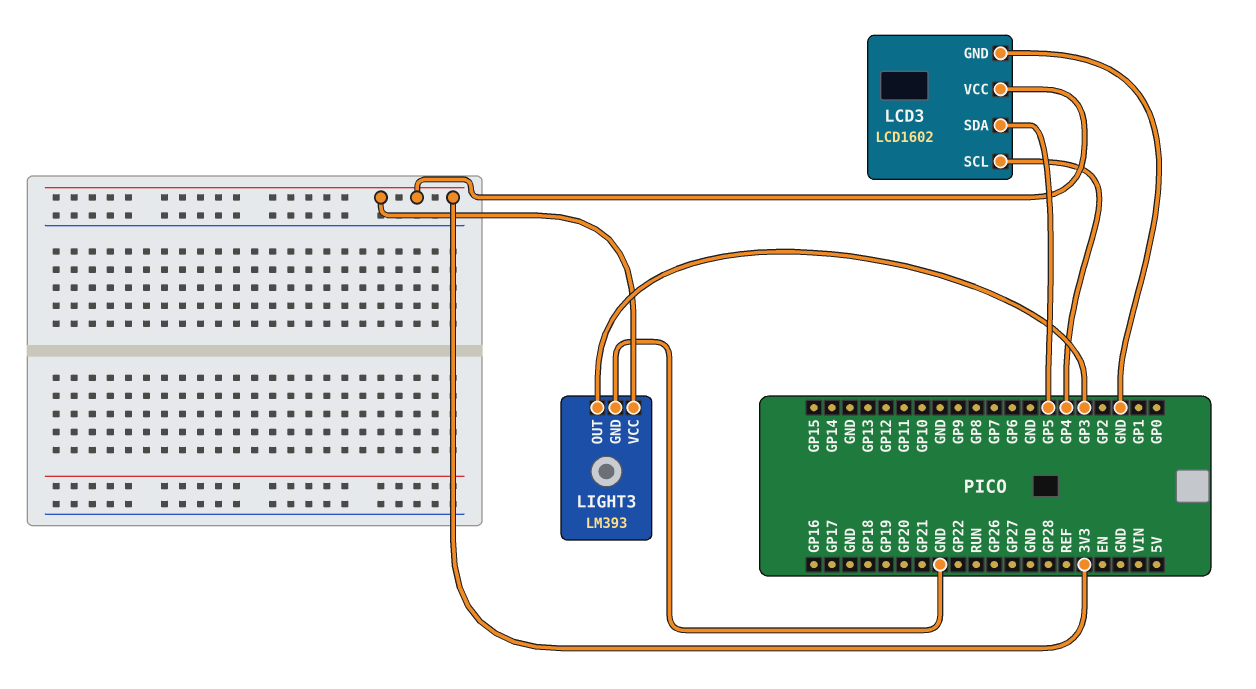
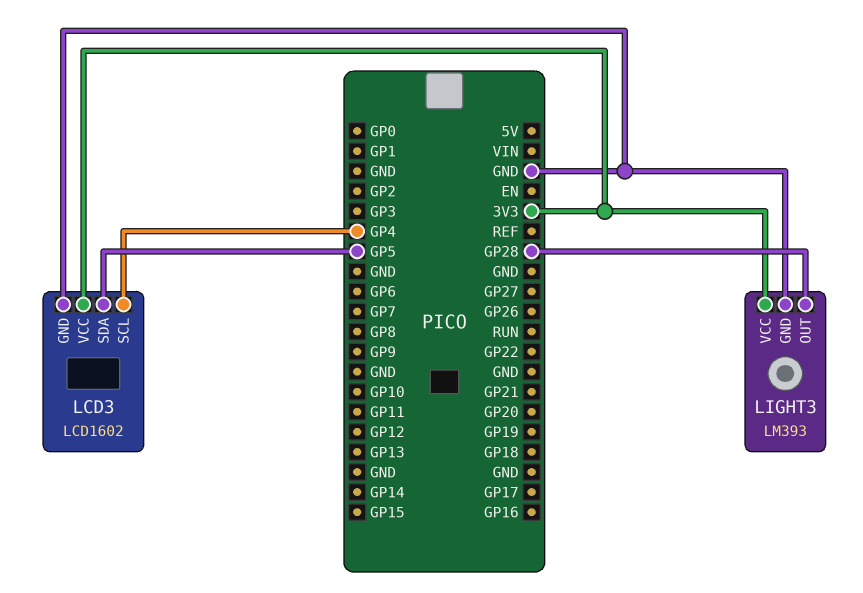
LIGHT3 pin OUT: GP3 -> GP28

